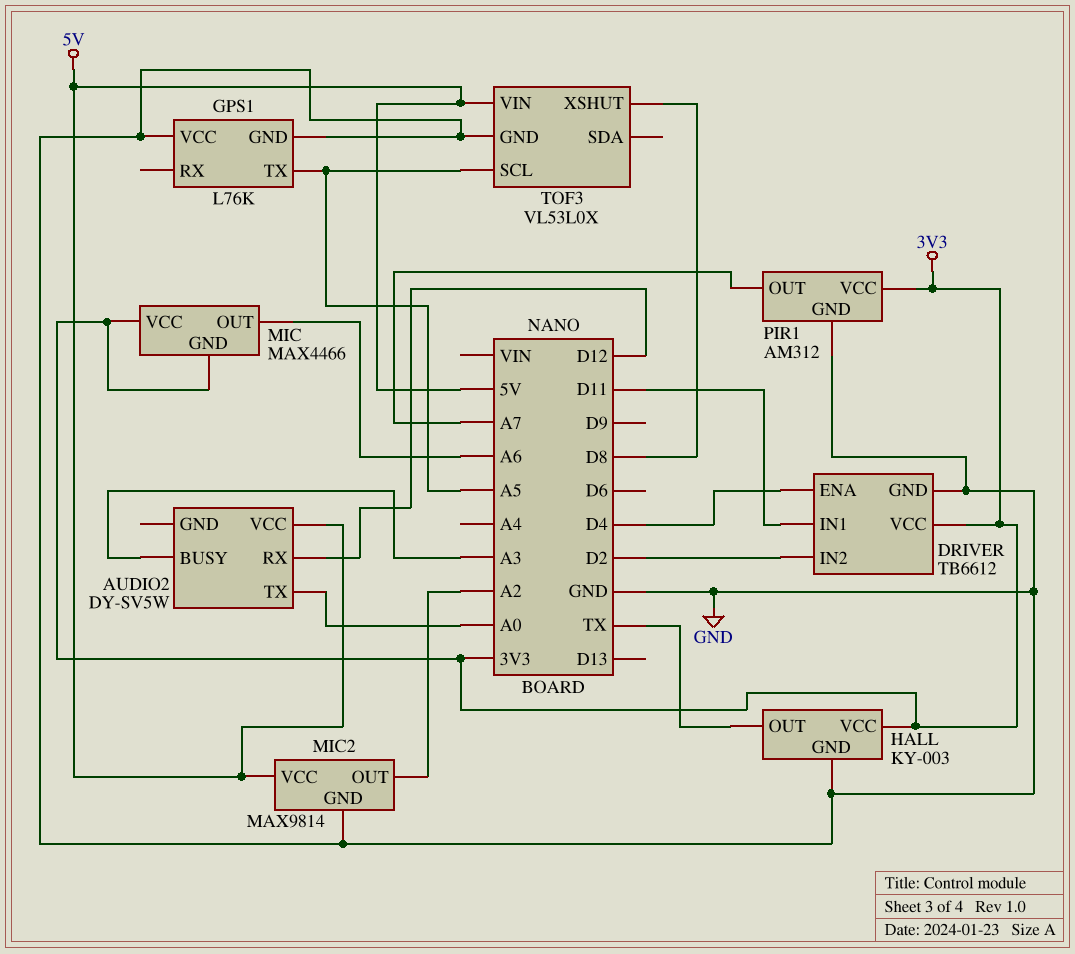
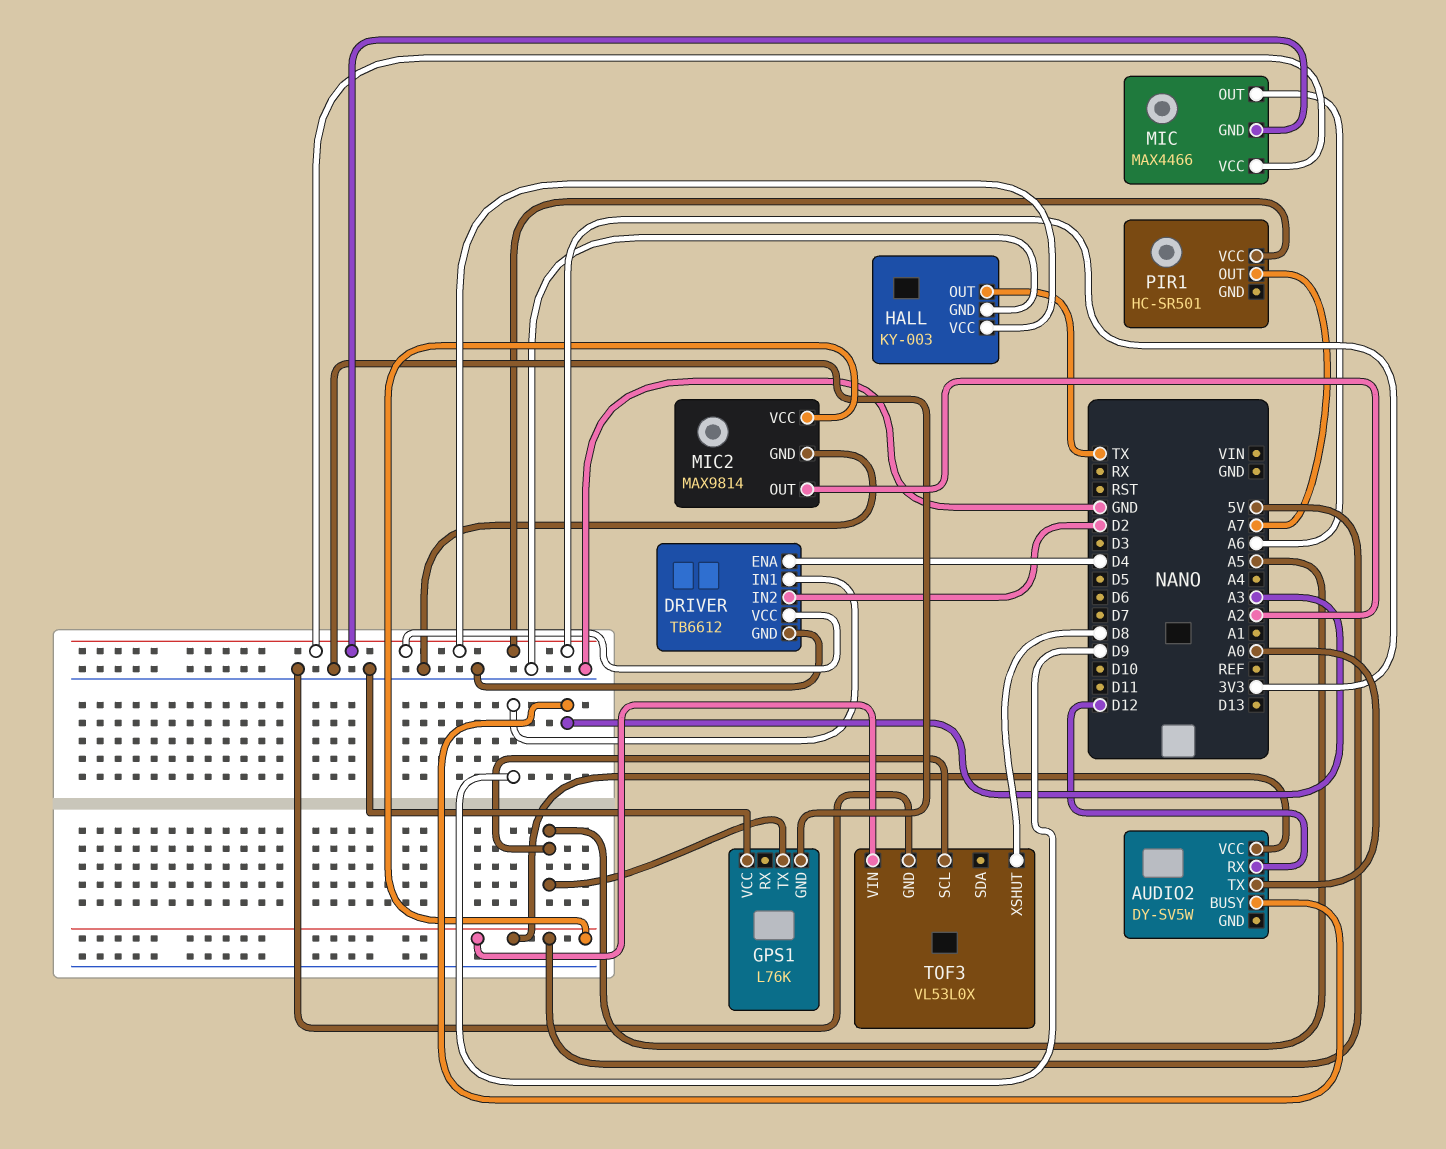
DRIVER pin IN1: D11 -> D9
PIR1: AM312 -> HC-SR501
PIR1 pin GND: GND -> none

